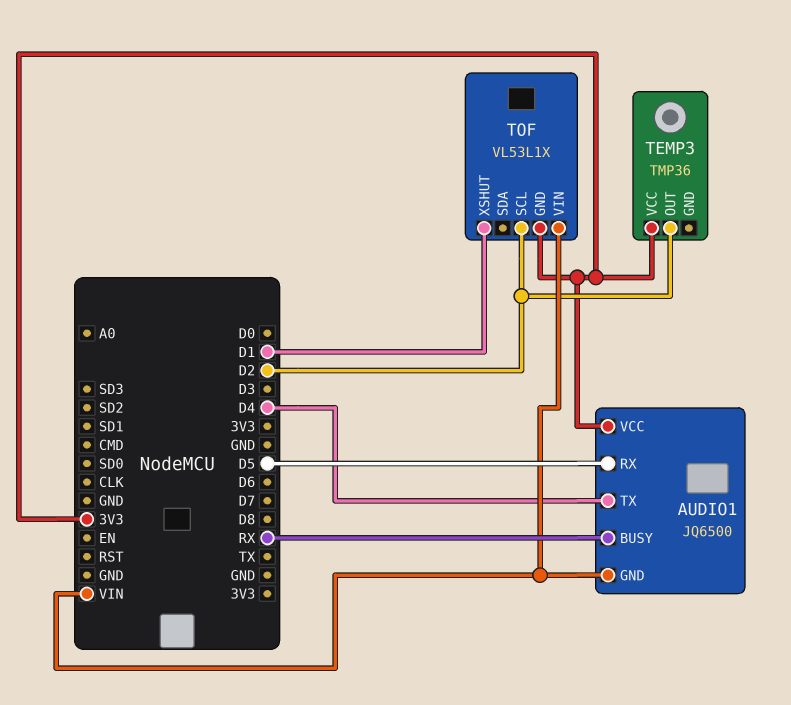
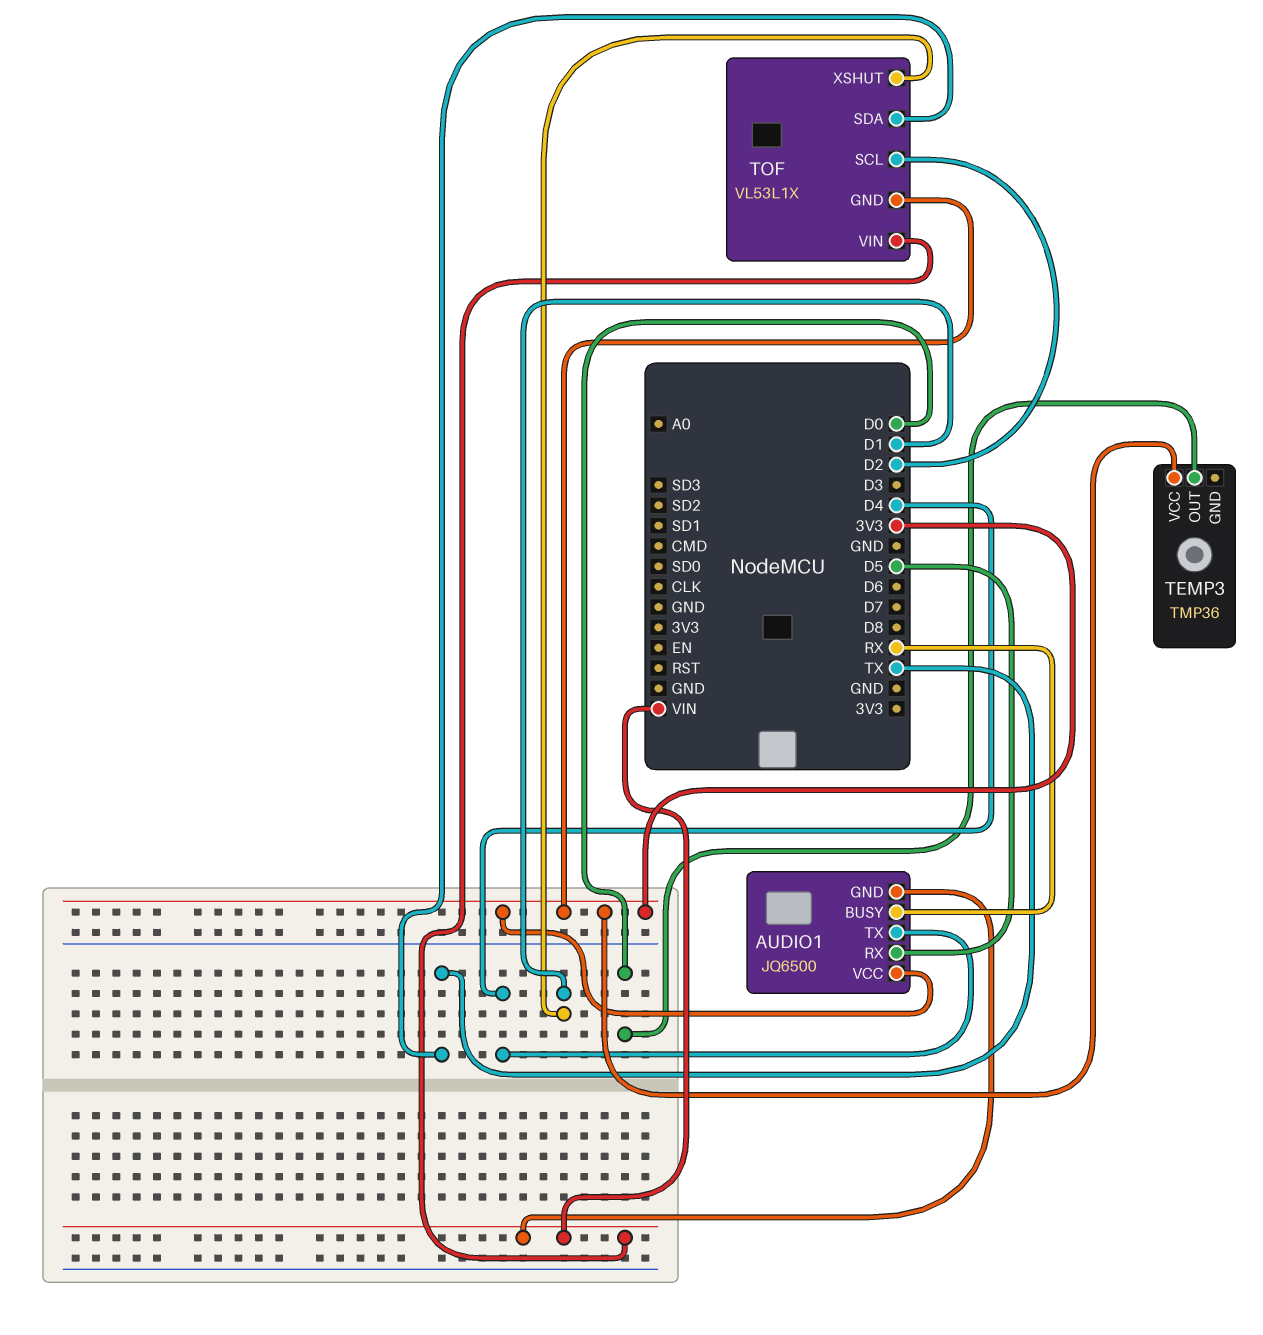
TEMP3 pin OUT: D2 -> D0
TOF pin SDA: none -> TX

